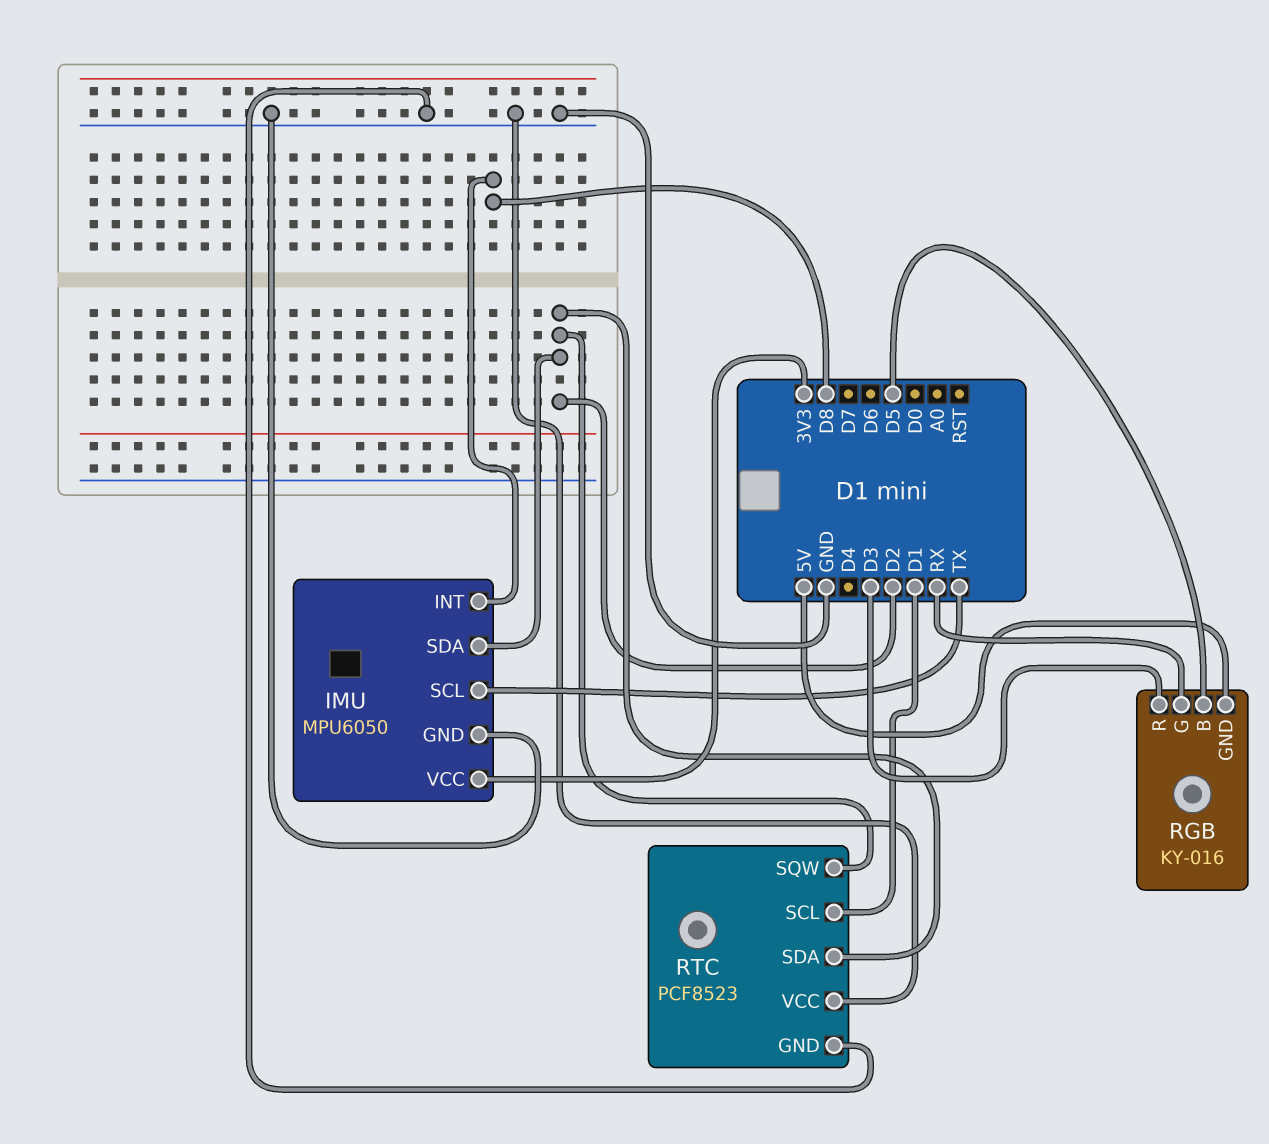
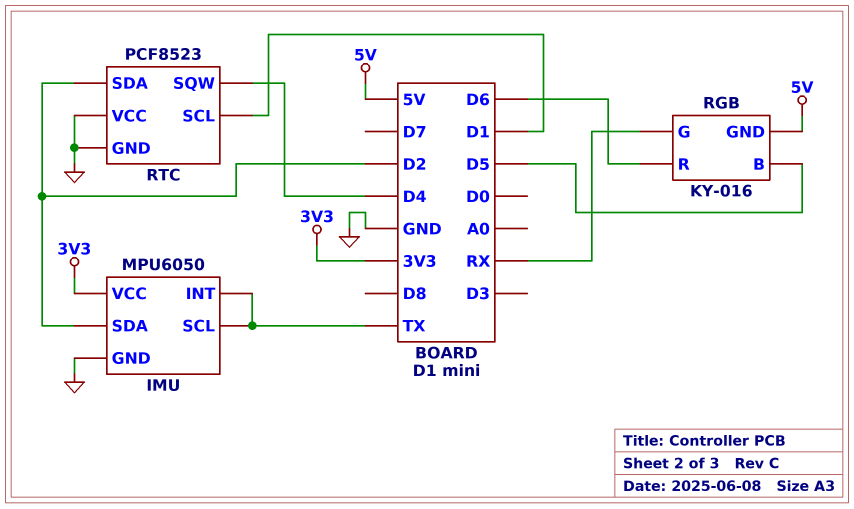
IMU pin INT: D8 -> TX
RGB pin R: D3 -> D6
RTC pin SQW: D2 -> D4

